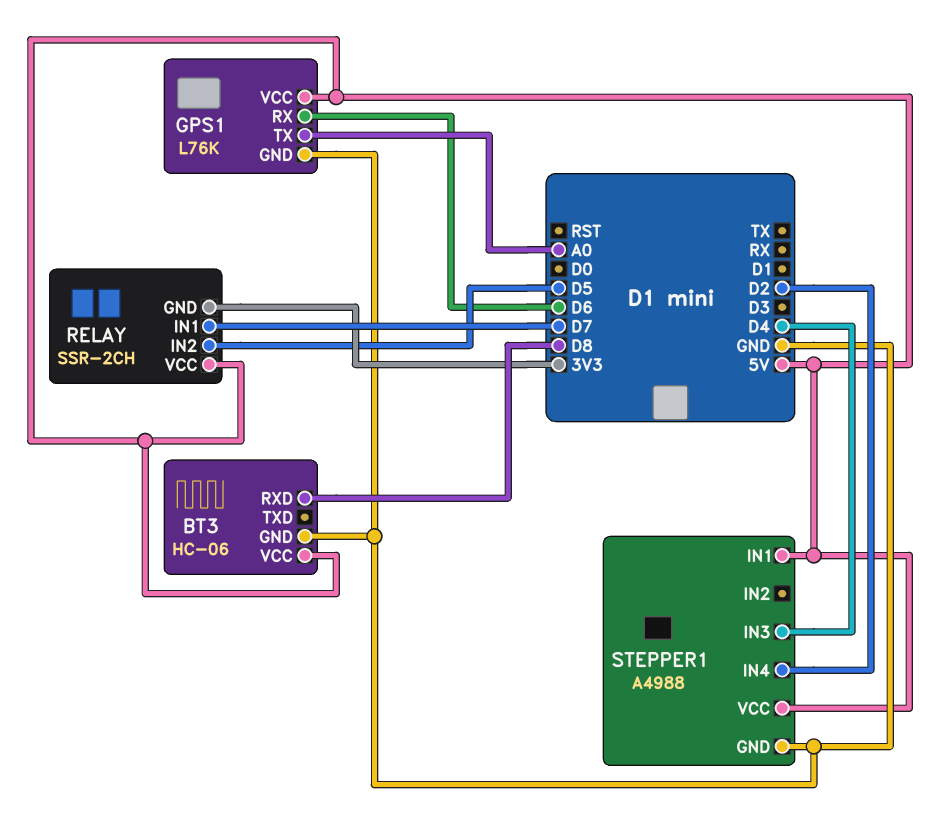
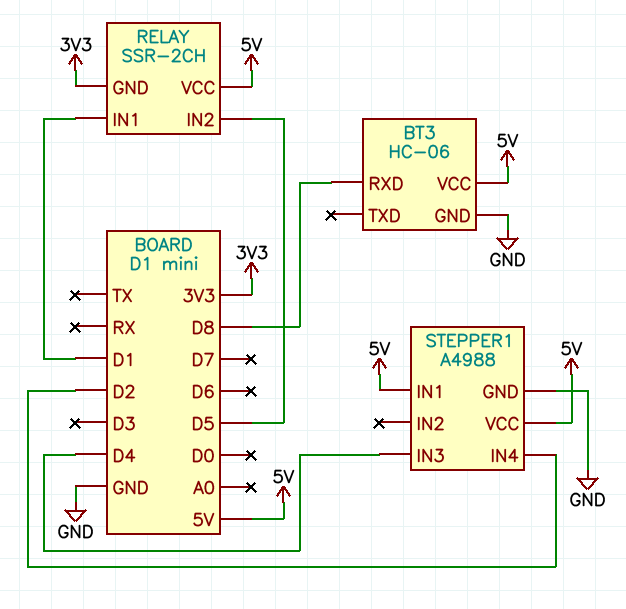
GPS1: L76K -> none
GPS1 pin GND: GND -> none
GPS1 pin RX: D6 -> none
GPS1 pin TX: A0 -> none
GPS1 pin VCC: 5V -> none
RELAY pin IN1: D7 -> D1

